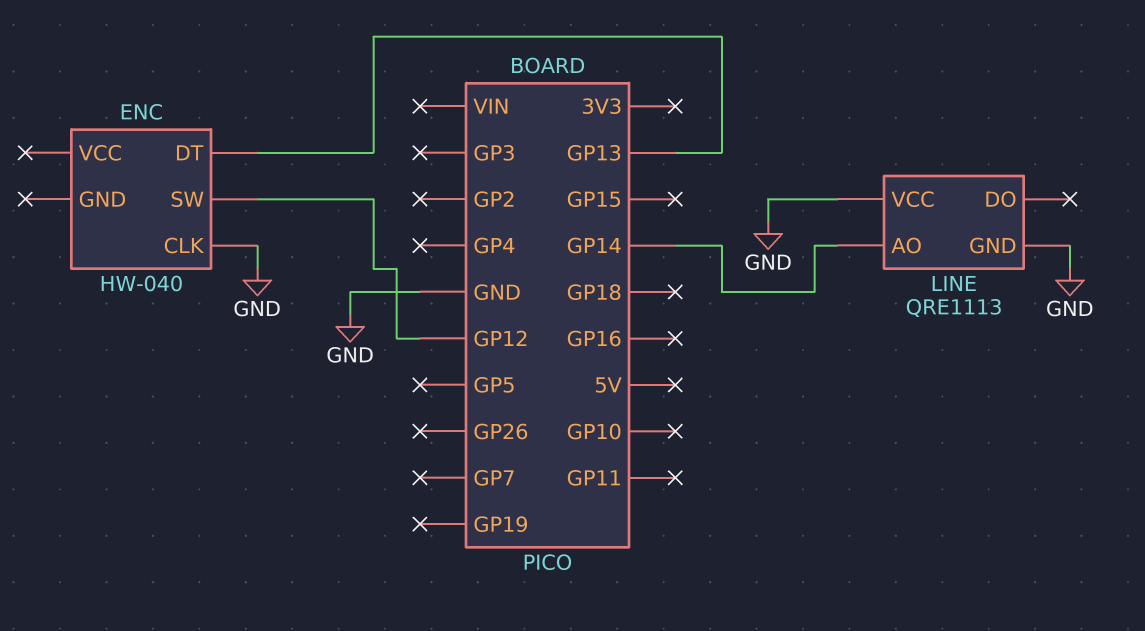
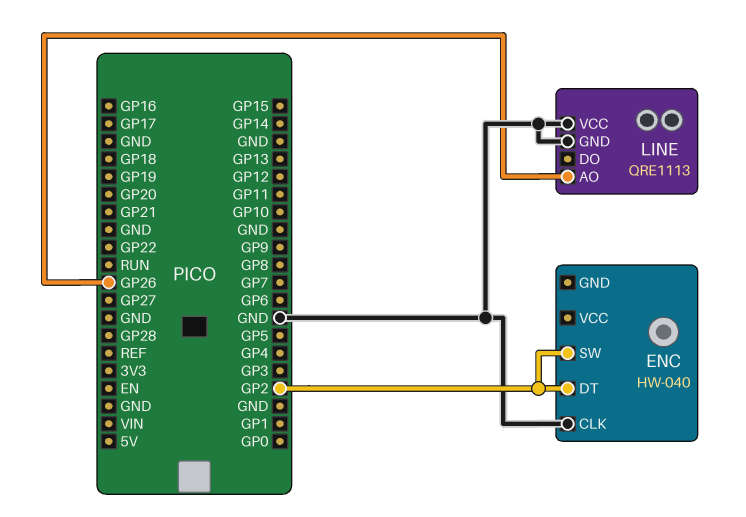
ENC pin DT: GP13 -> GP2
ENC pin SW: GP12 -> GP2
LINE pin AO: GP14 -> GP26

